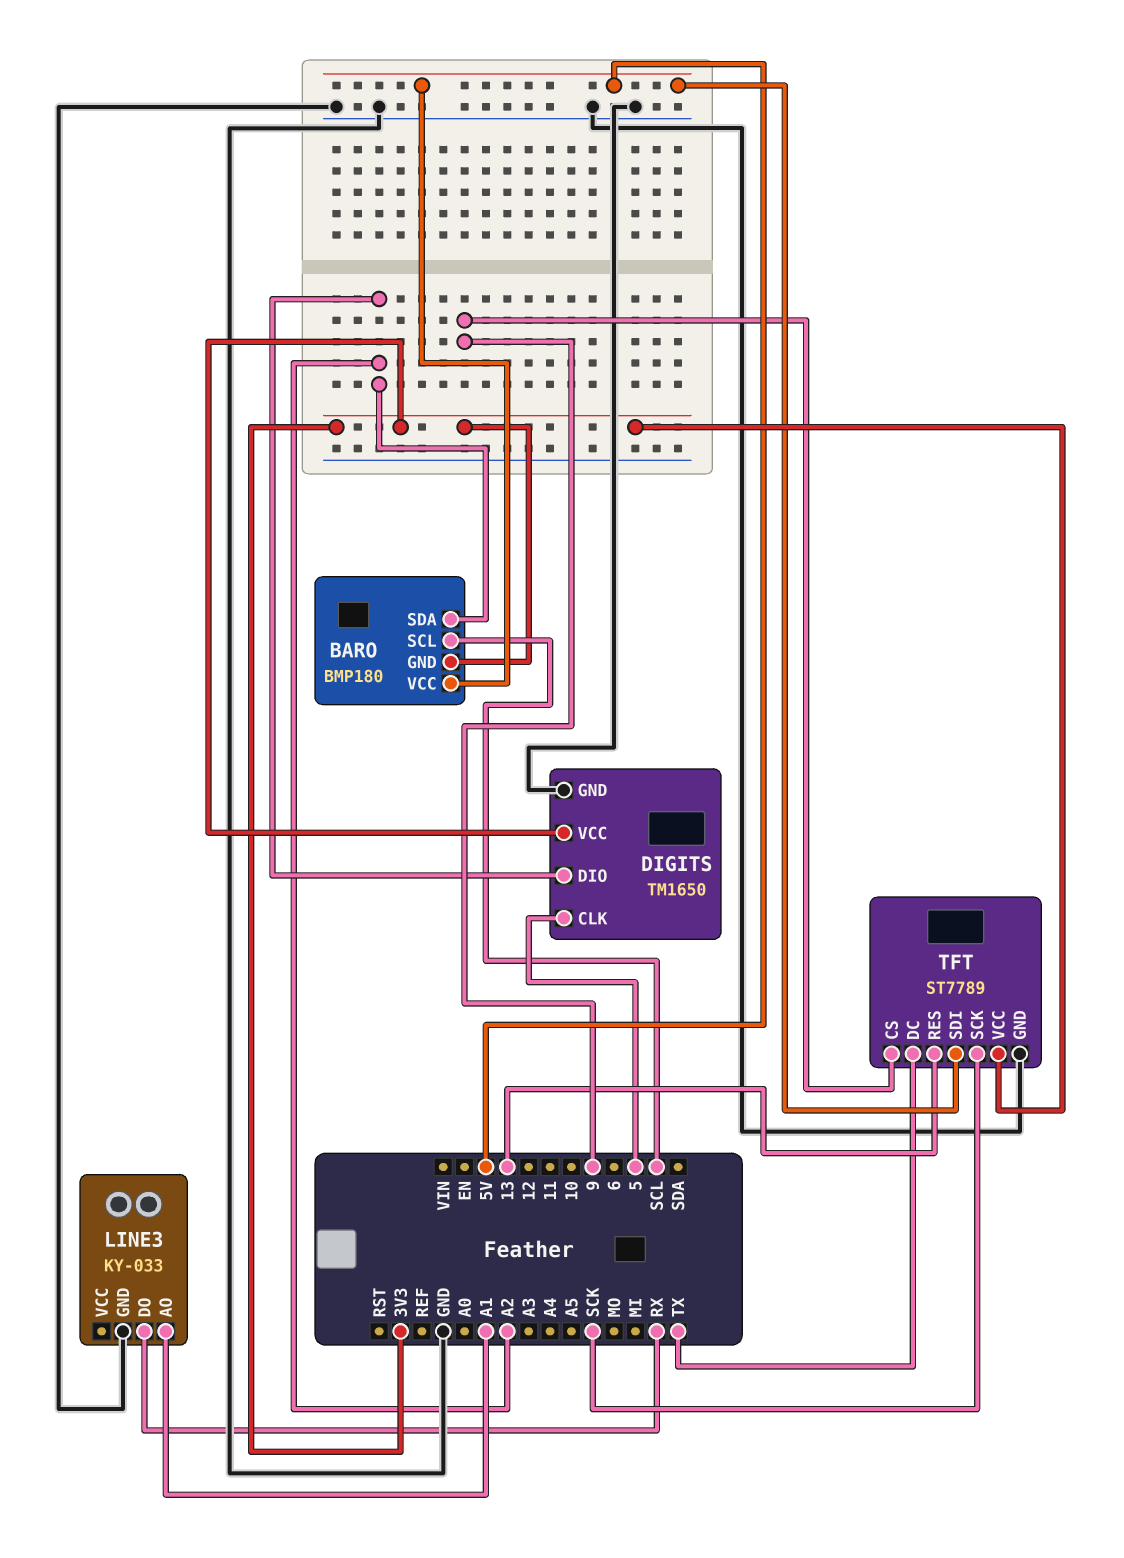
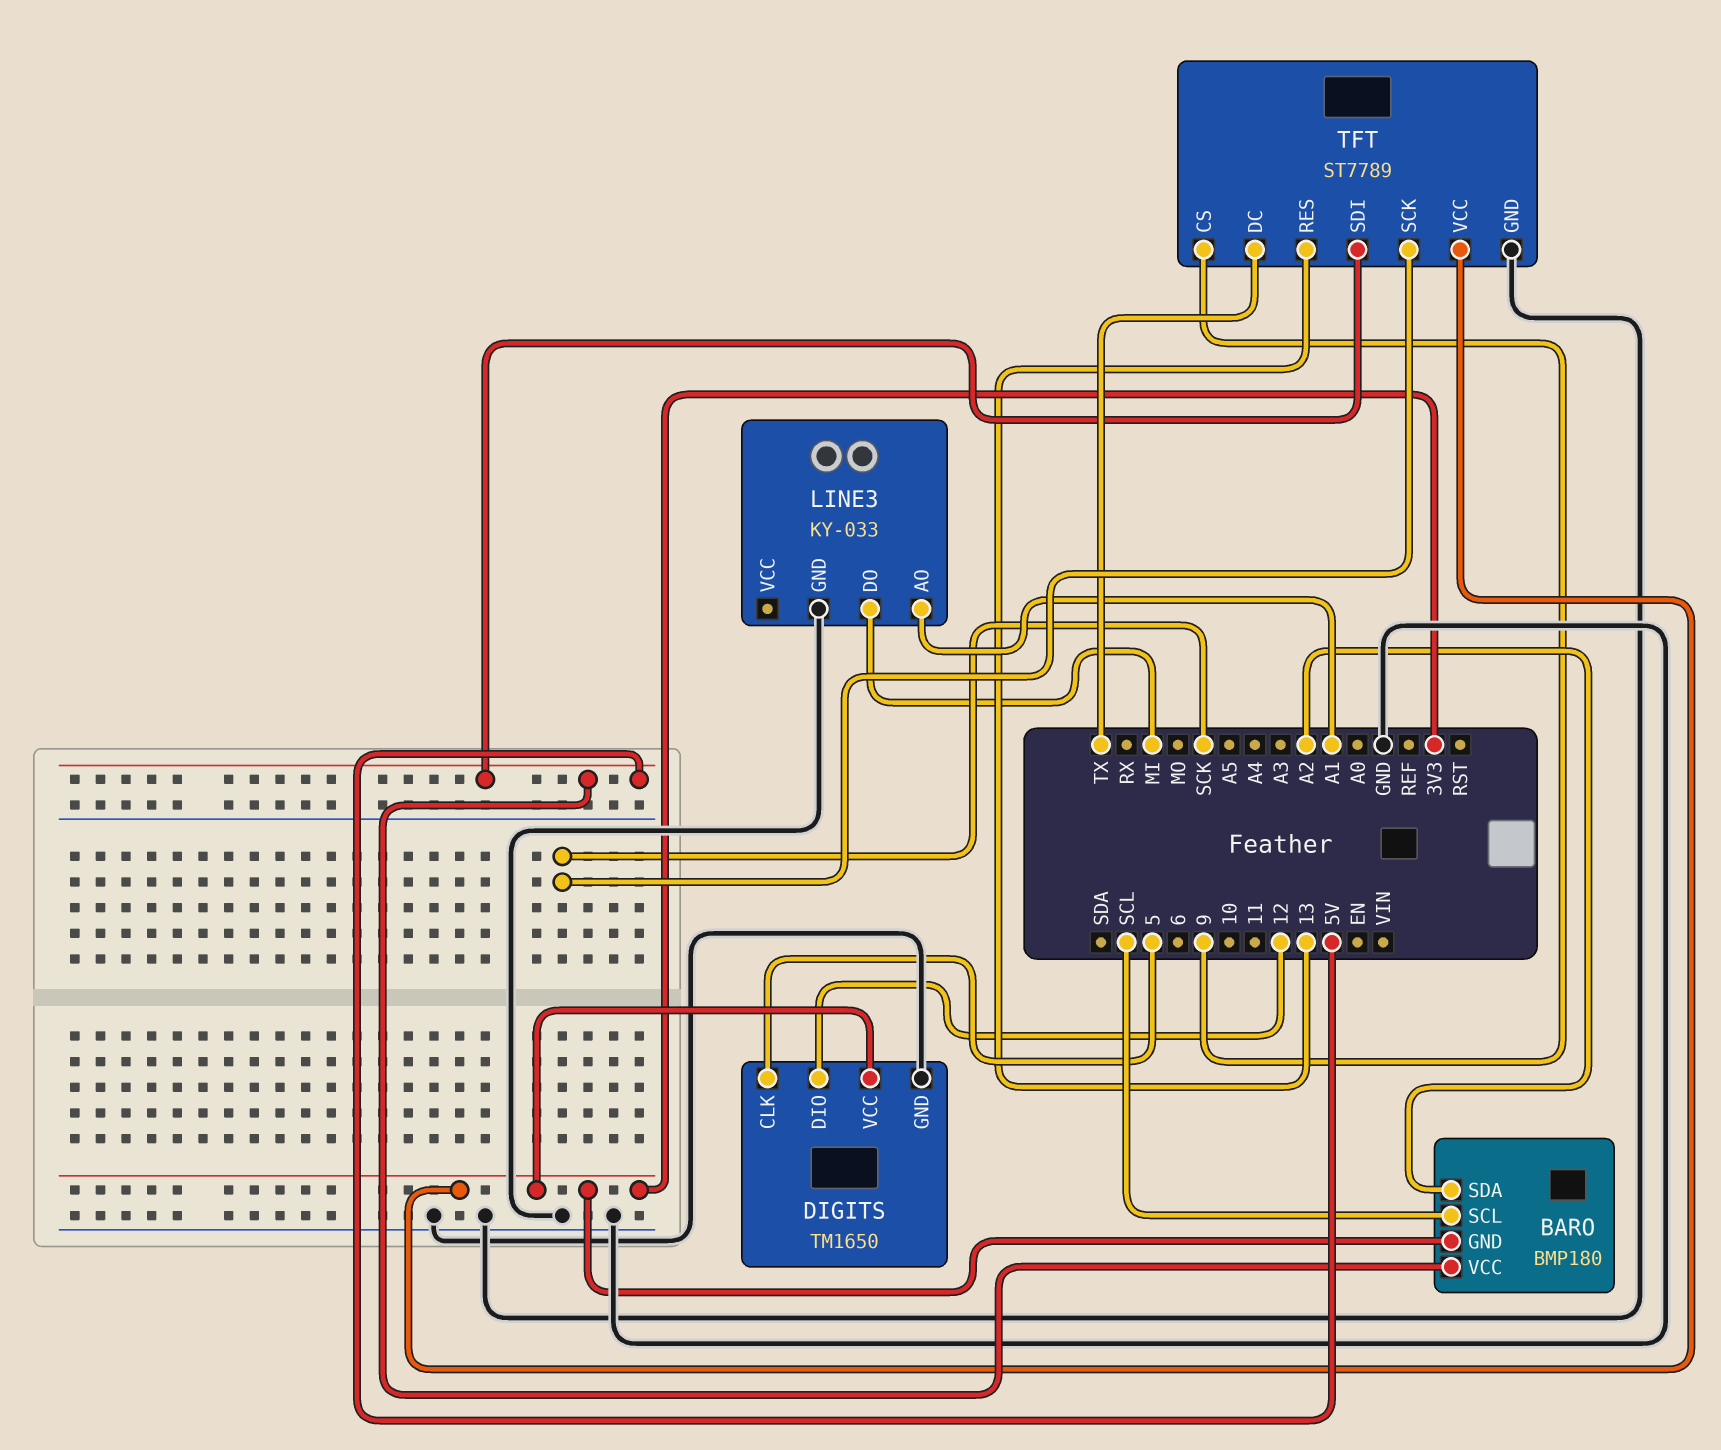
DIGITS pin DIO: A2 -> 12
LINE3 pin DO: RX -> MI

